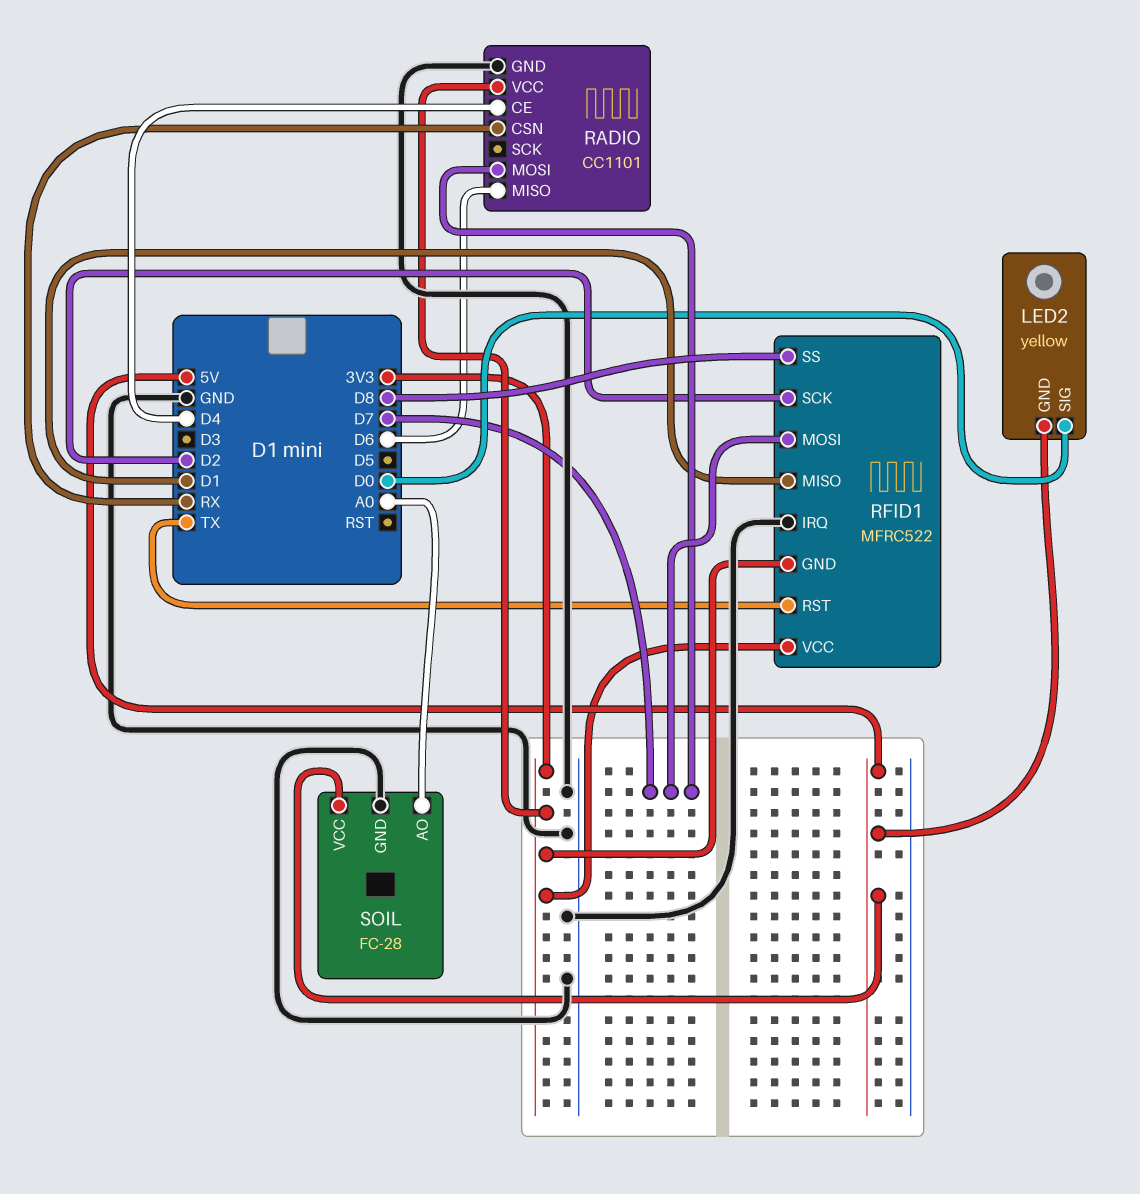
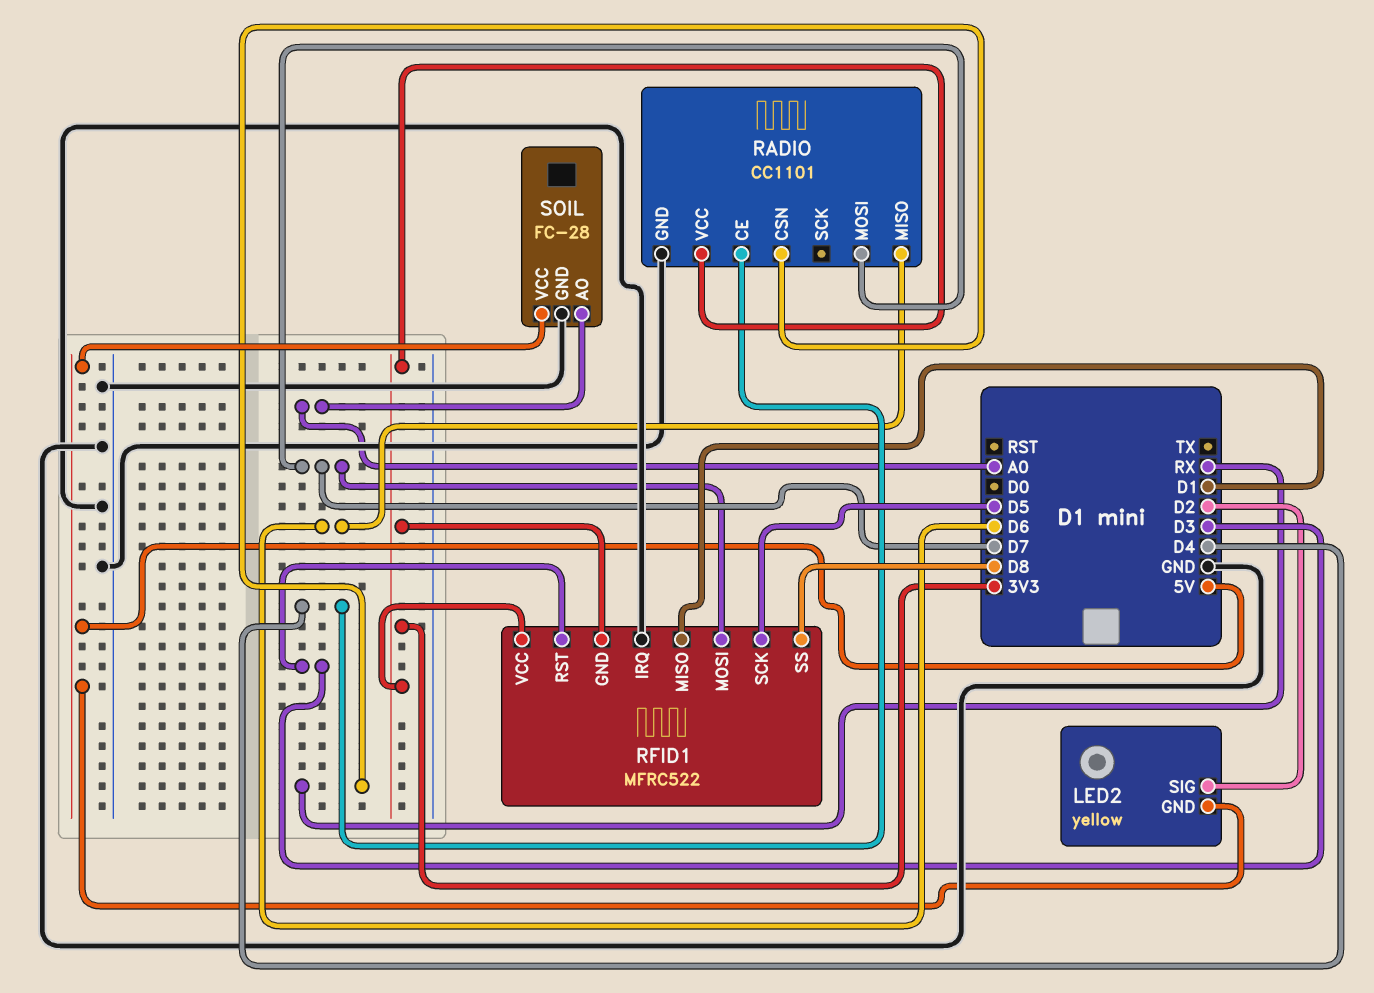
LED2 pin SIG: D0 -> D2
RFID1 pin RST: TX -> D3
RFID1 pin SCK: D2 -> D5

